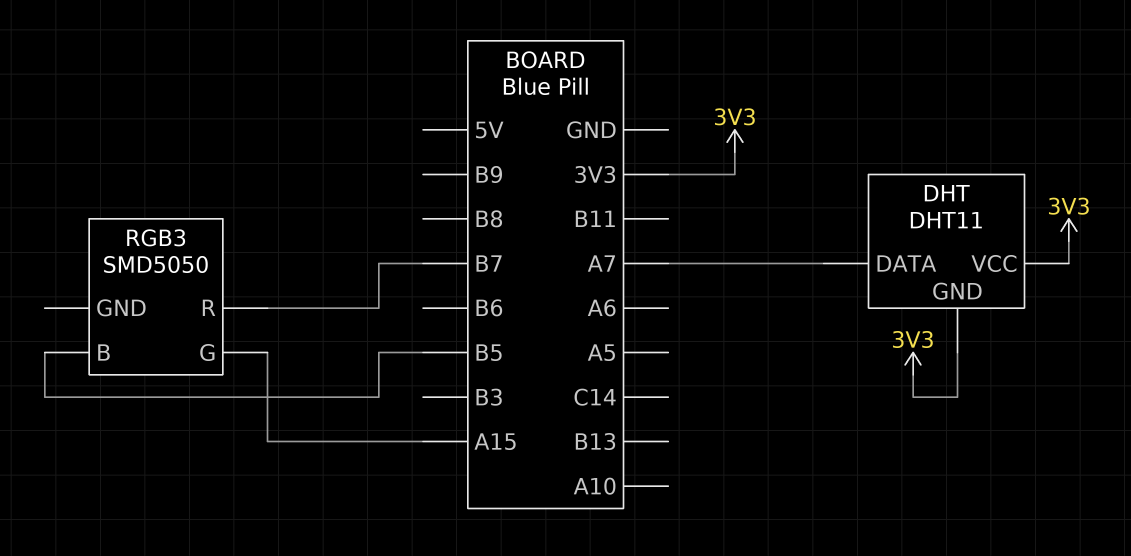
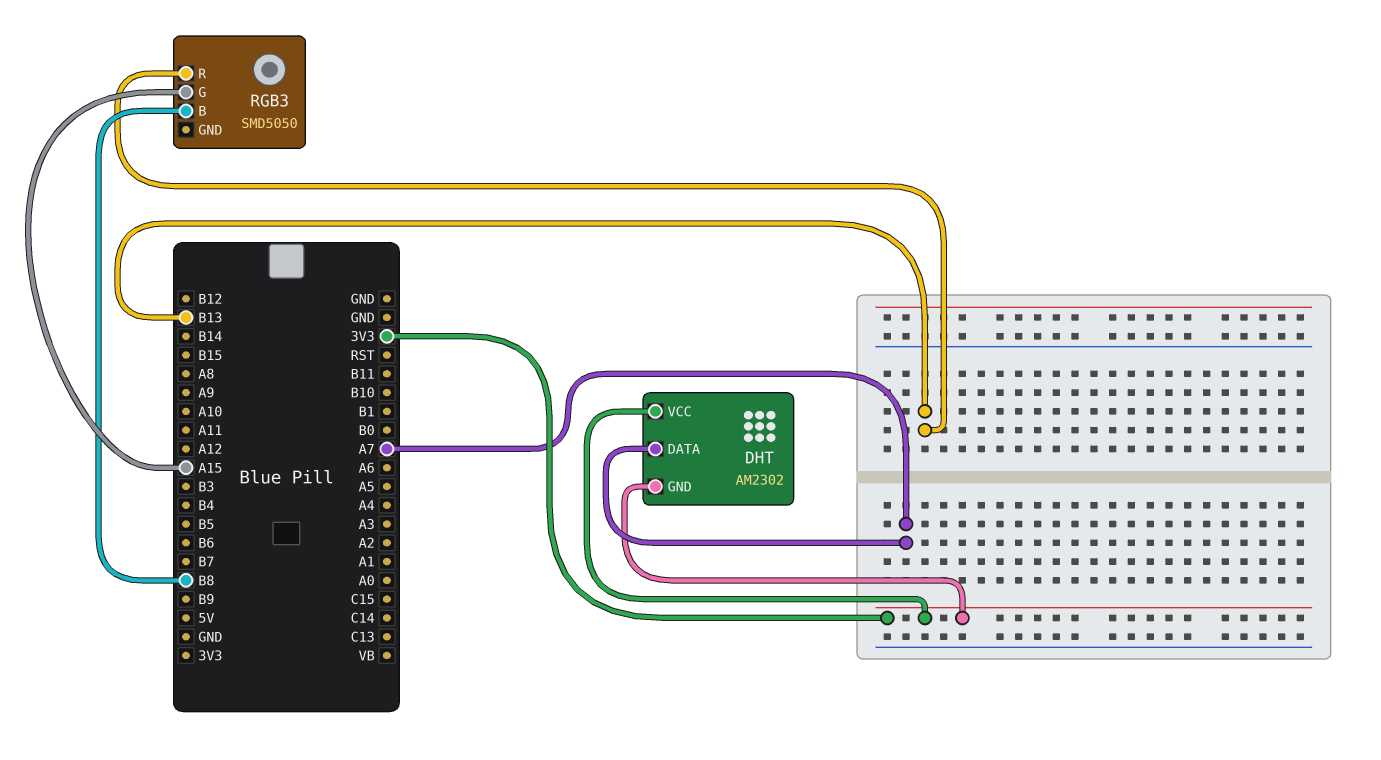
DHT: DHT11 -> AM2302
RGB3 pin B: B5 -> B8
RGB3 pin R: B7 -> B13

